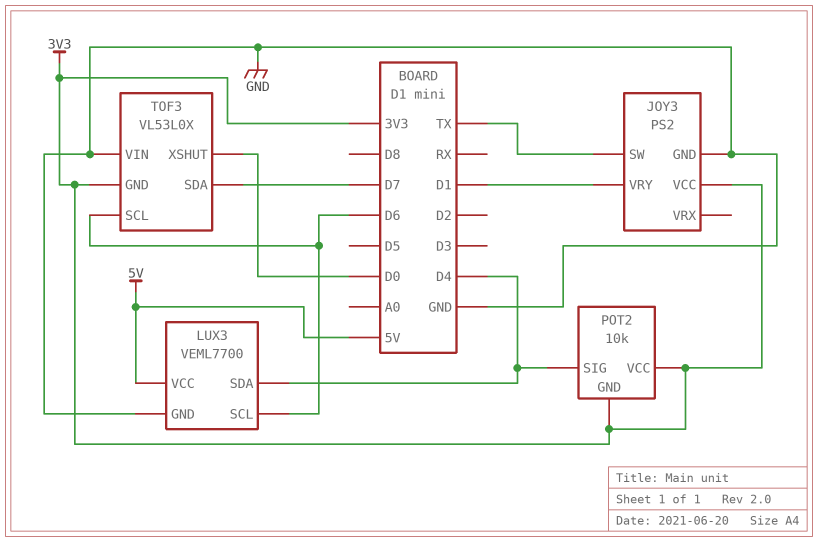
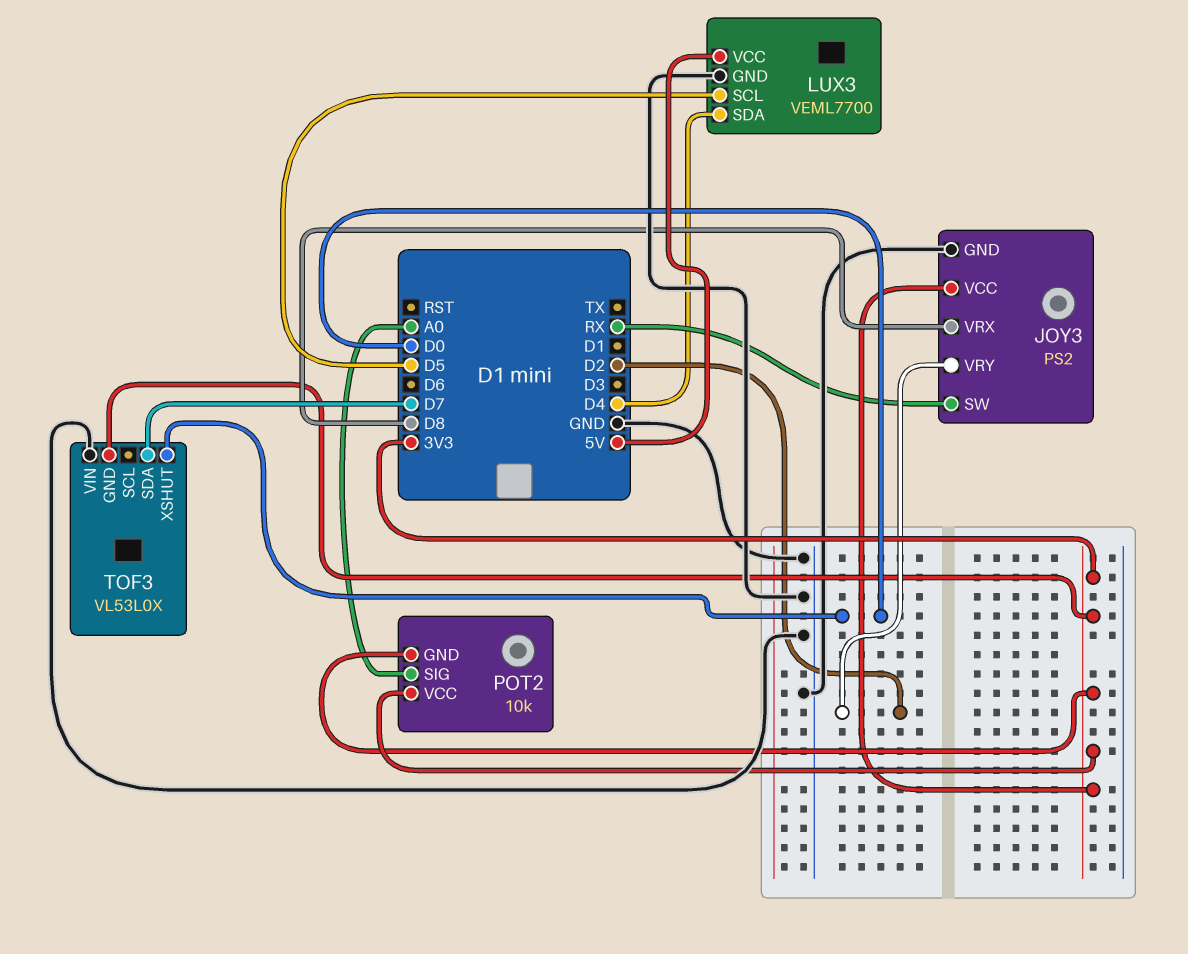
JOY3 pin SW: TX -> RX
JOY3 pin VRX: none -> D8
JOY3 pin VRY: D1 -> D2
LUX3 pin SCL: D6 -> D5
POT2 pin SIG: D4 -> A0
TOF3 pin SCL: D6 -> none

